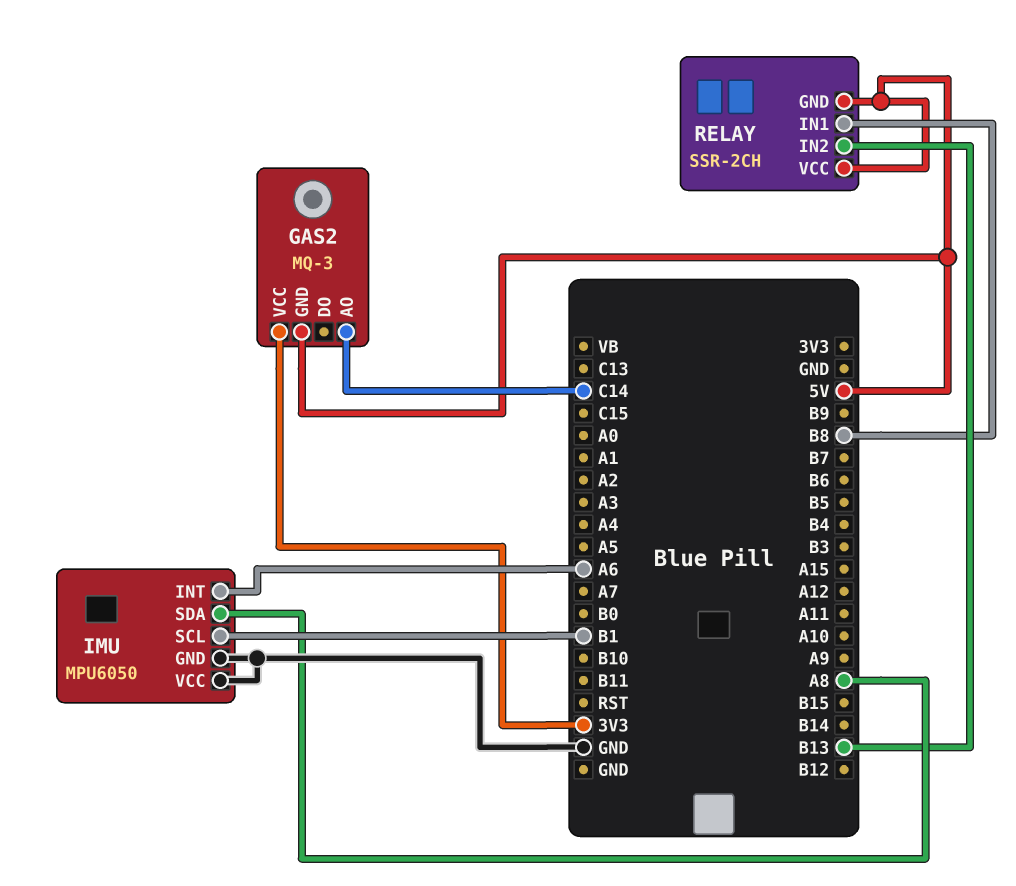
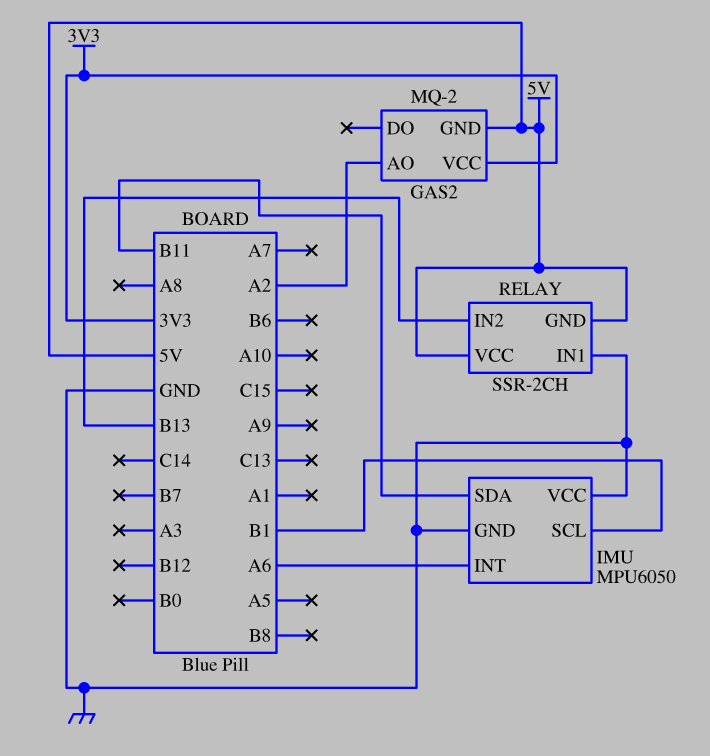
GAS2: MQ-3 -> MQ-2
GAS2 pin AO: C14 -> A2
IMU pin SDA: A8 -> B11
RELAY pin IN1: B8 -> GND

